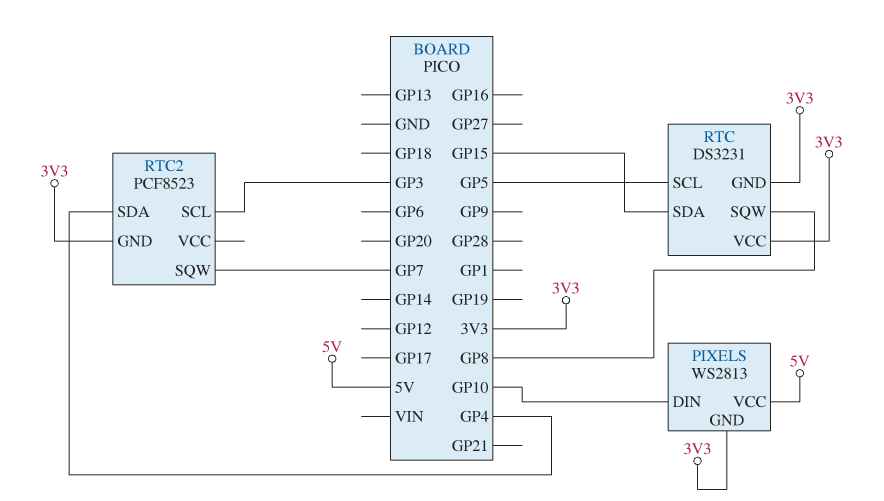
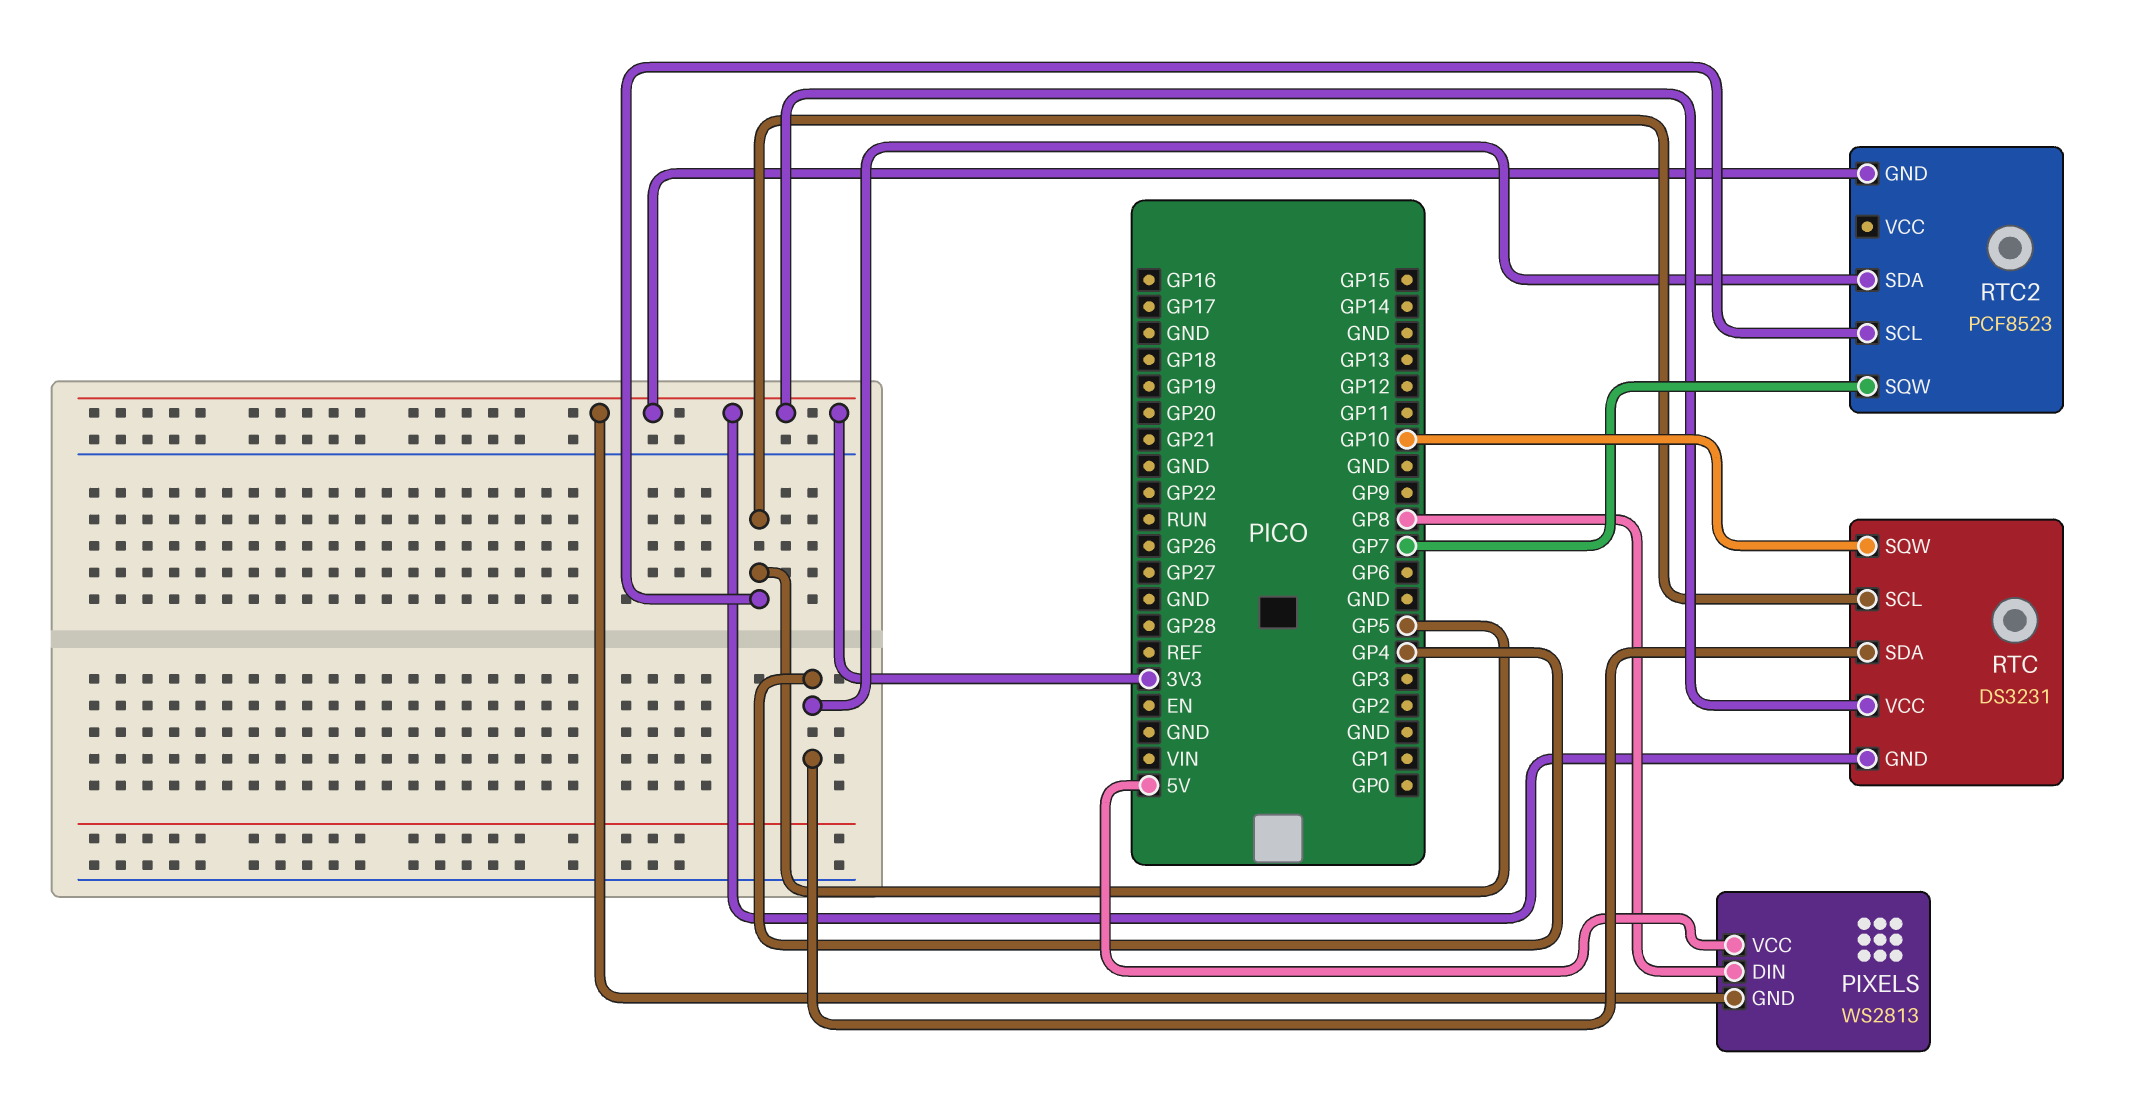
PIXELS pin DIN: GP10 -> GP8
RTC pin SDA: GP15 -> GP4
RTC pin SQW: GP8 -> GP10
RTC2 pin SCL: GP3 -> GP5

